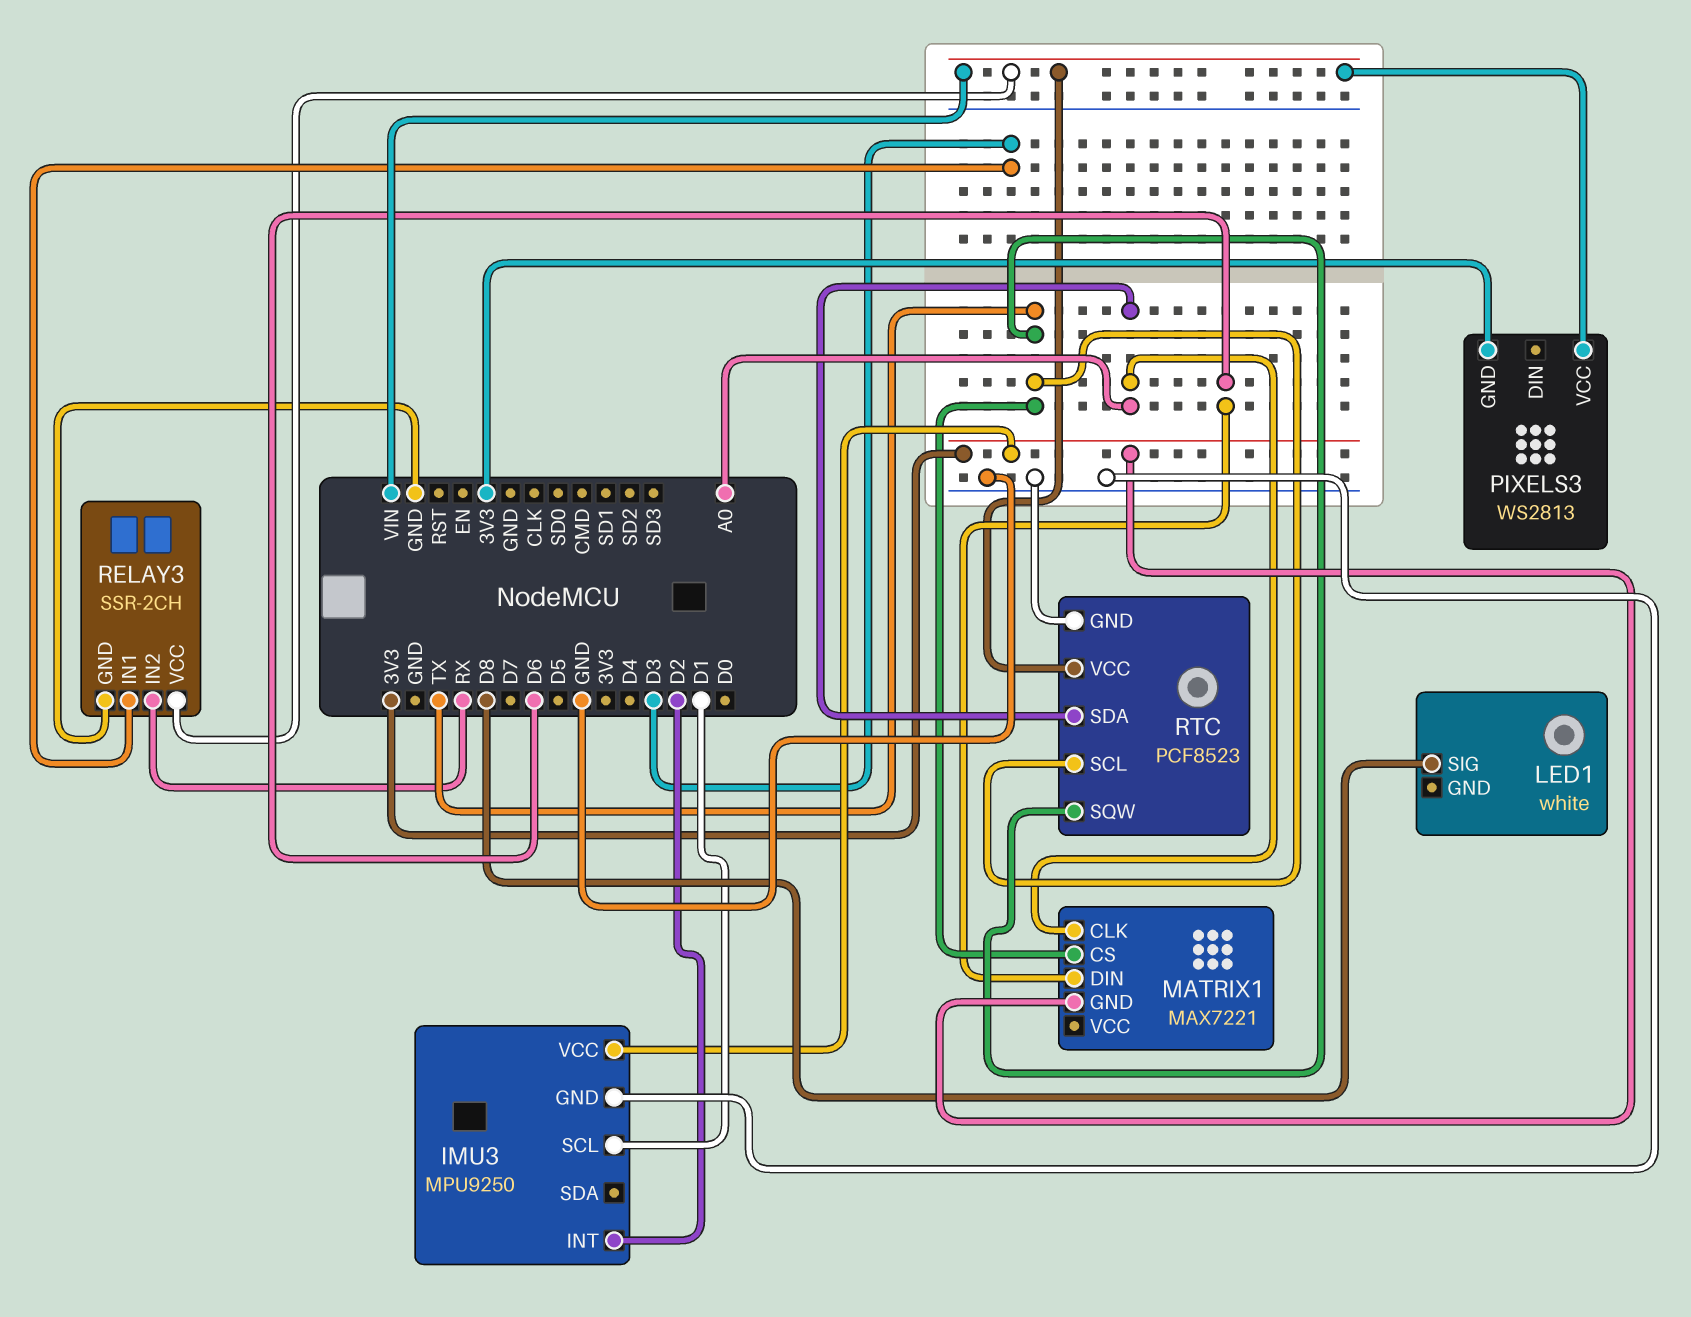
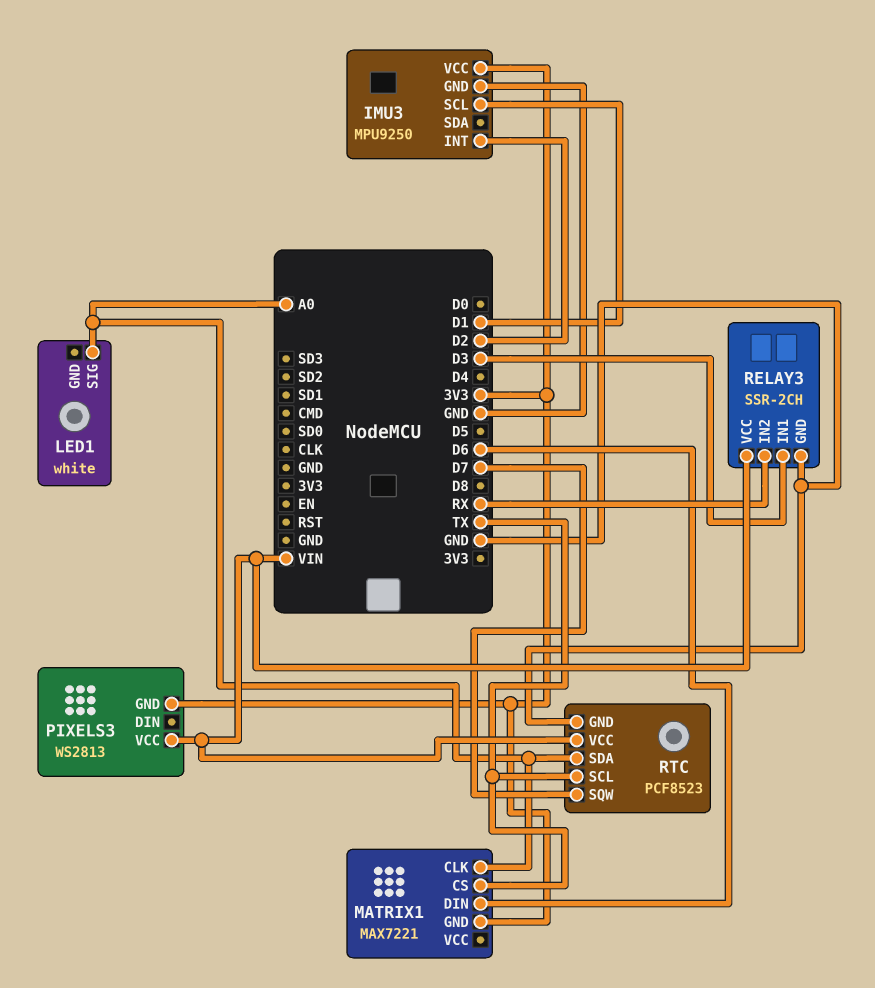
LED1 pin SIG: D8 -> A0
RTC pin SQW: TX -> D7

